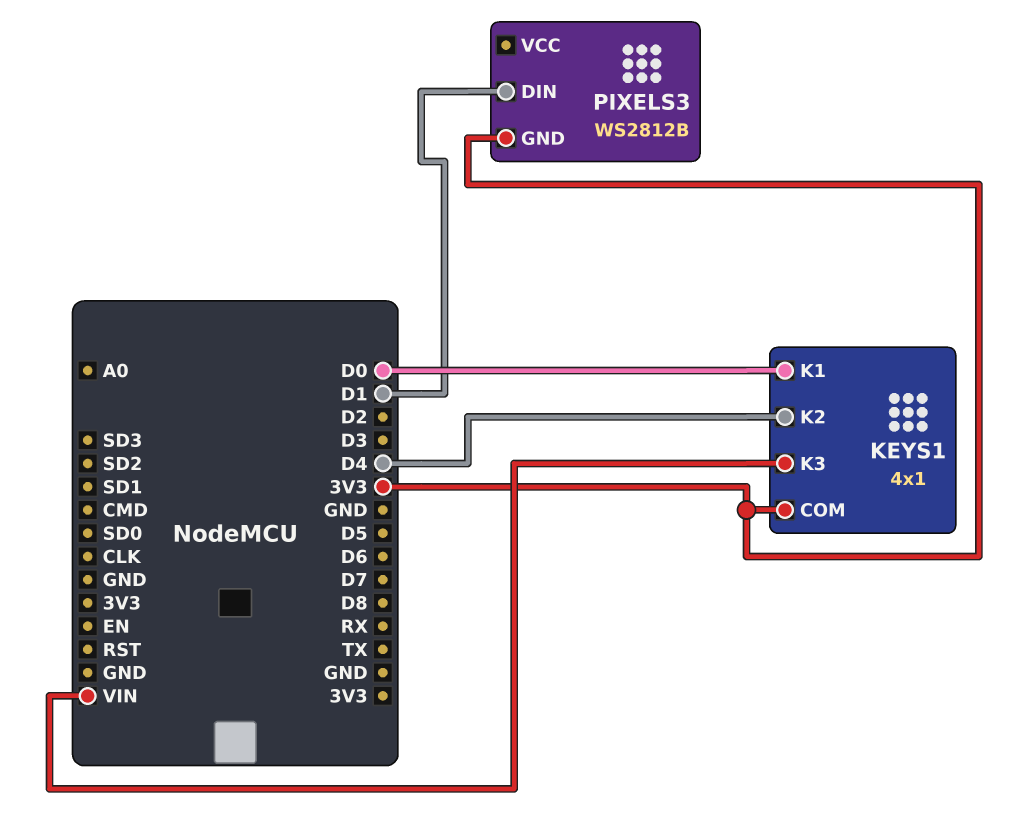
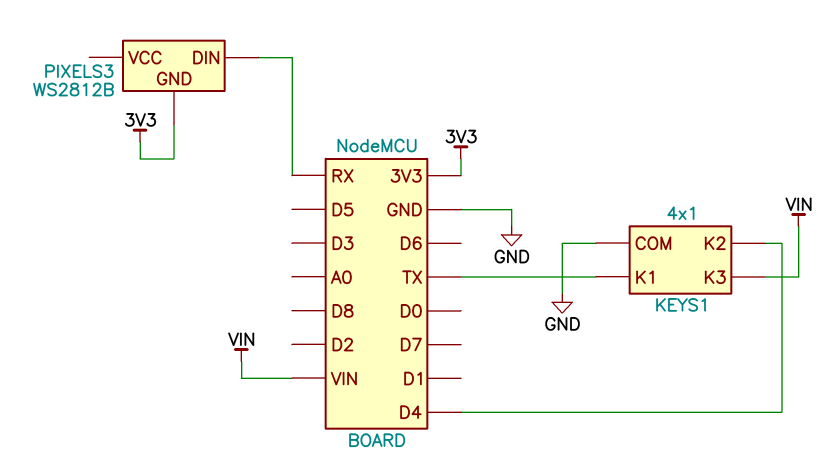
KEYS1 pin COM: 3V3 -> GND
KEYS1 pin K1: D0 -> TX
PIXELS3 pin DIN: D1 -> RX

